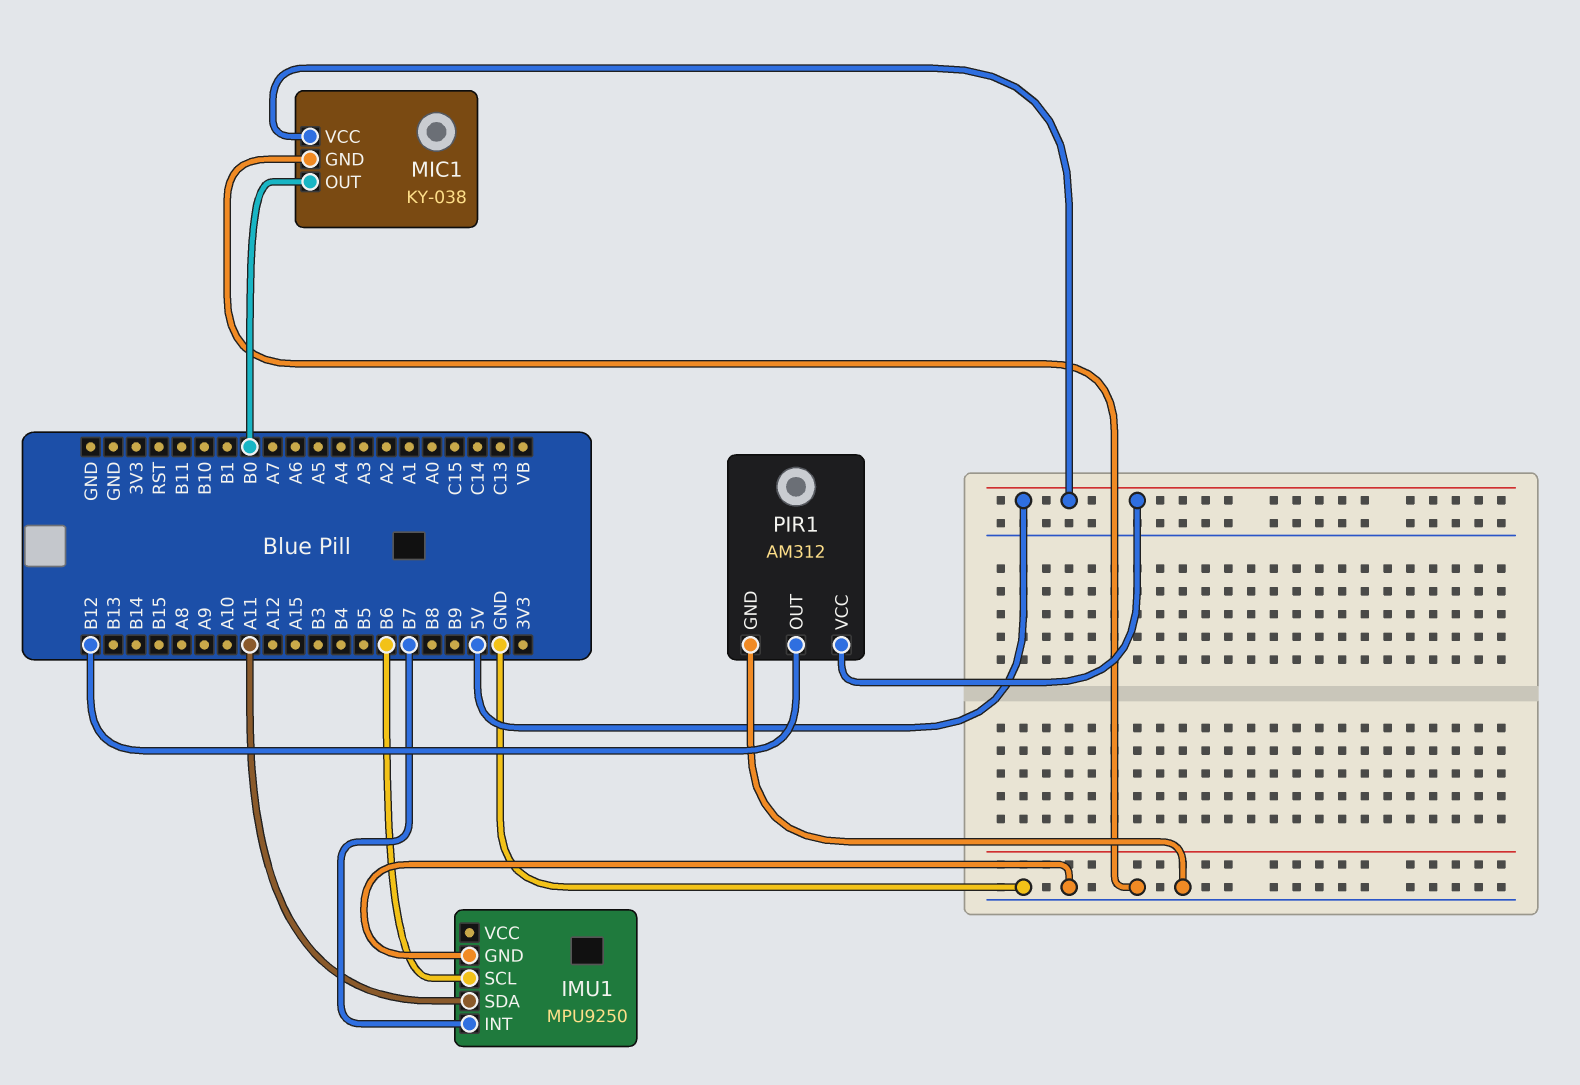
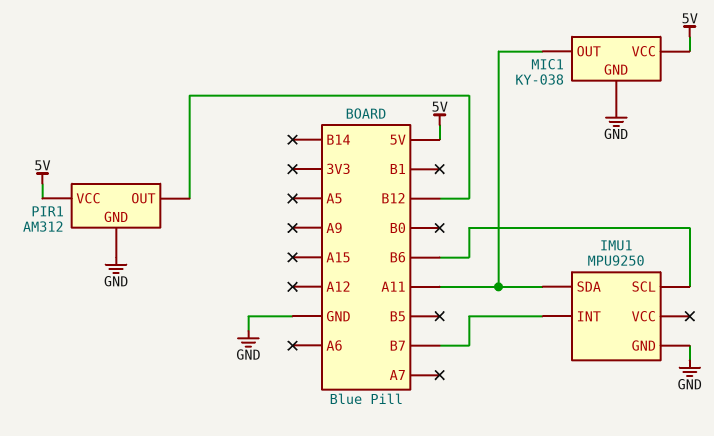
MIC1 pin OUT: B0 -> A11

